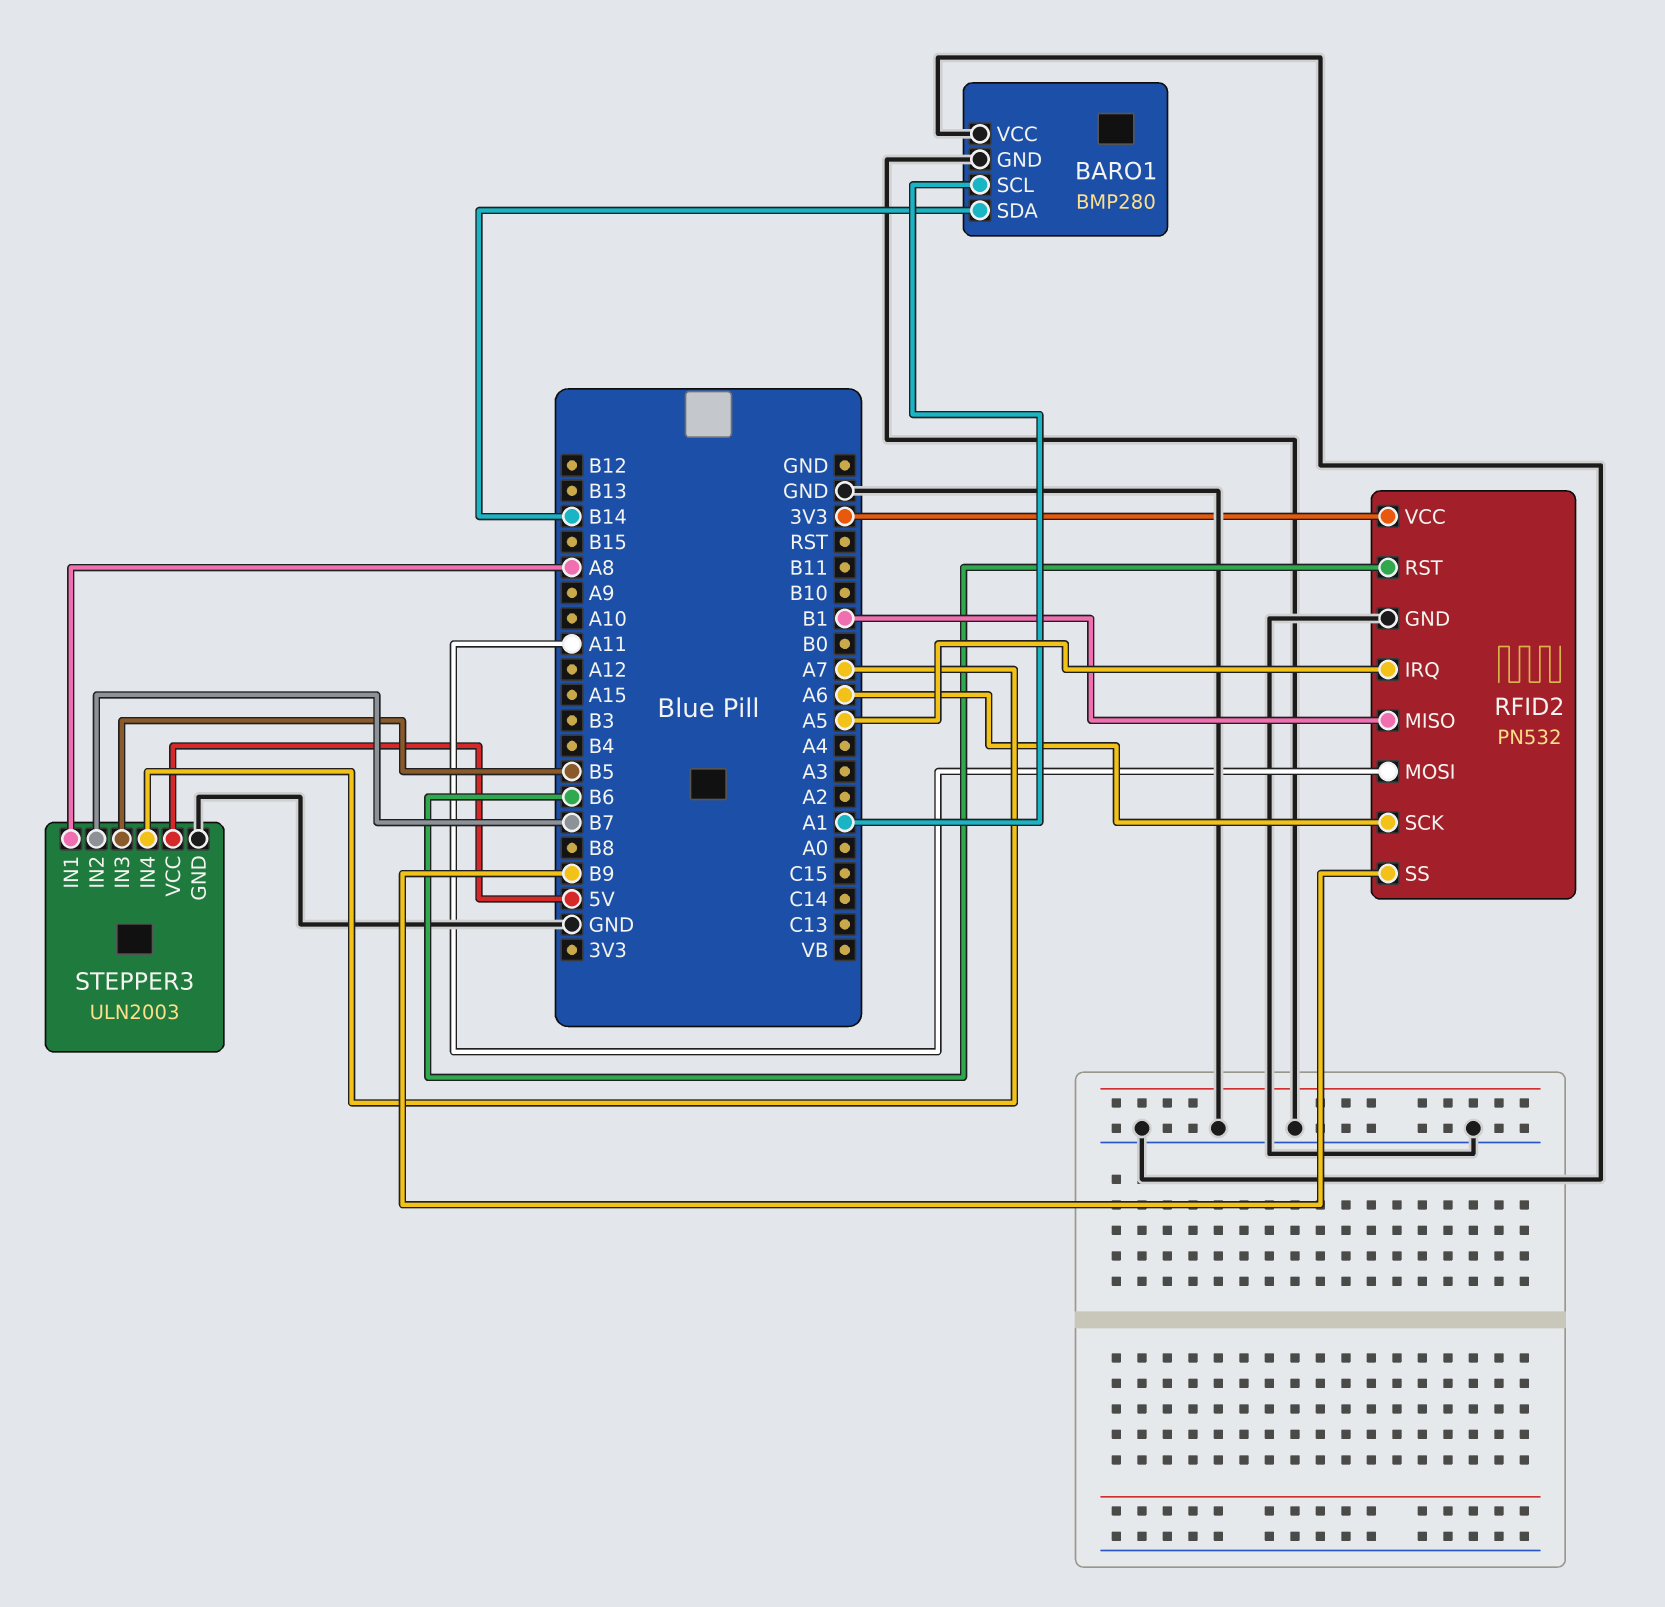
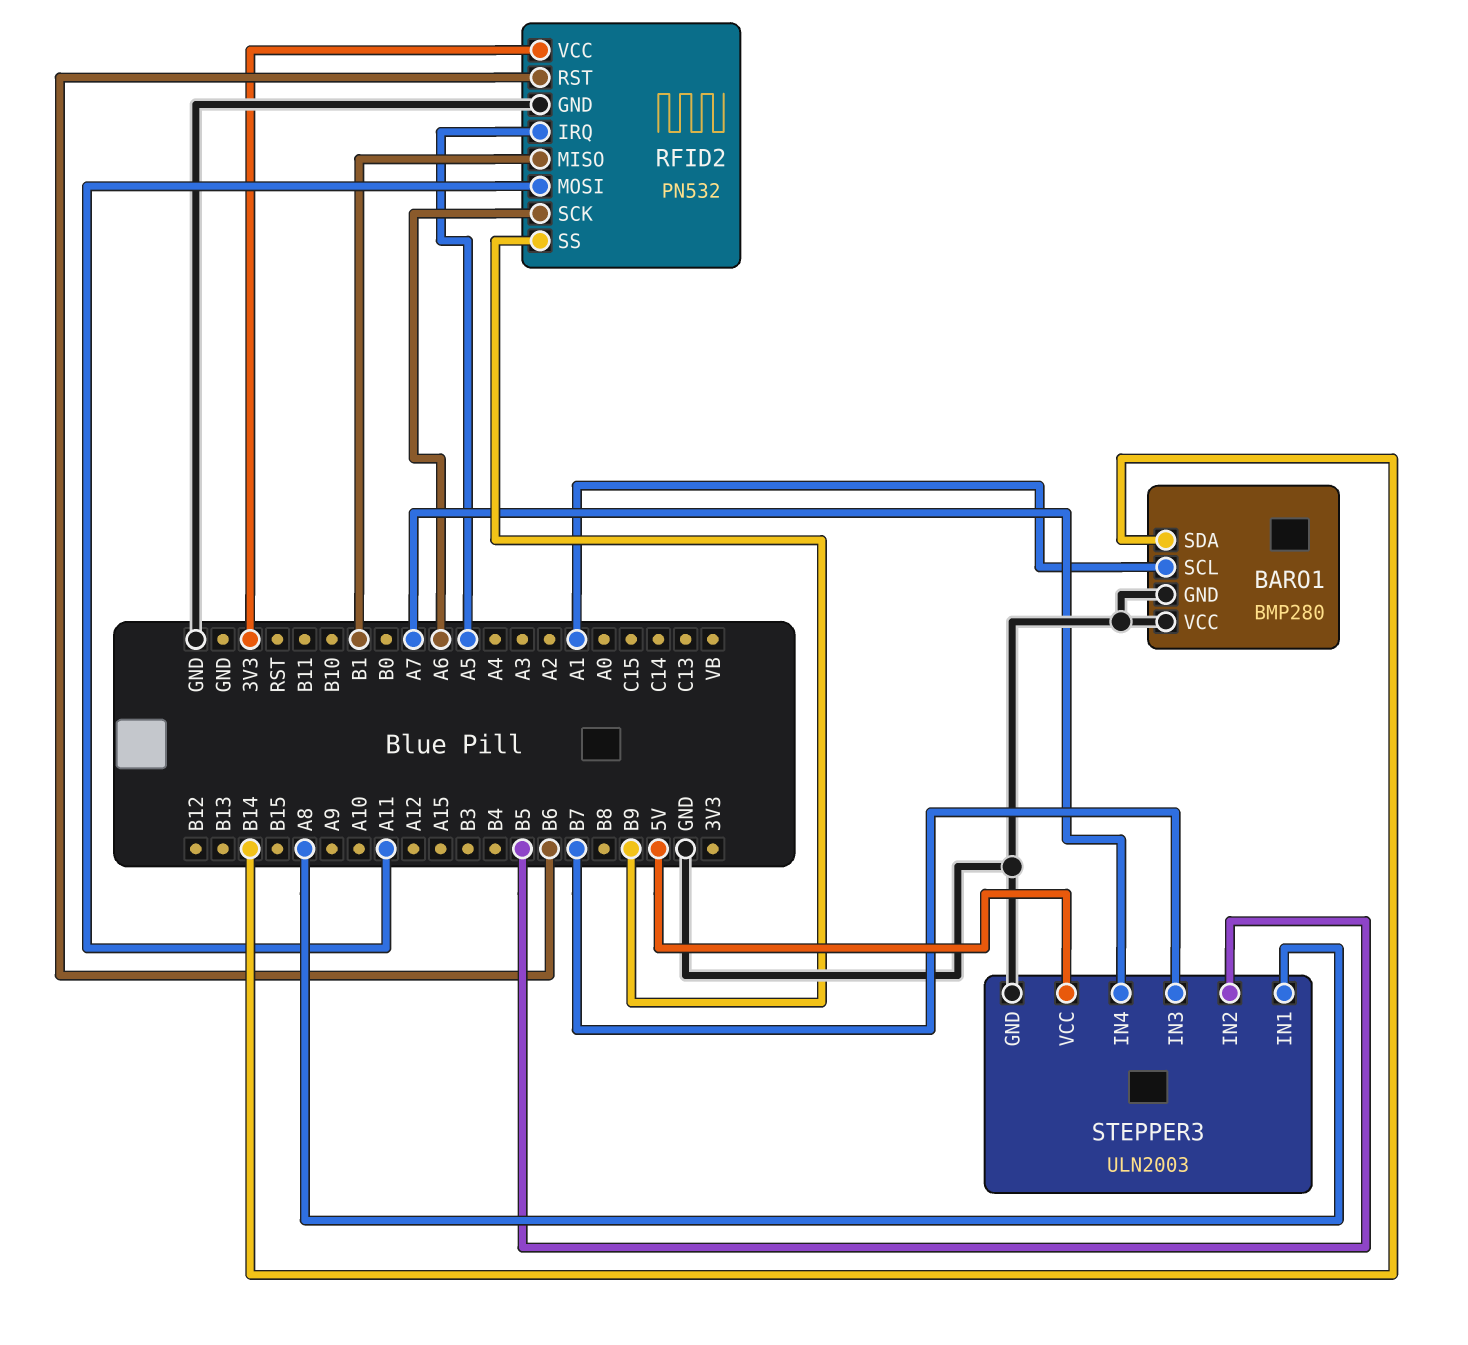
STEPPER3 pin IN2: B7 -> B5
STEPPER3 pin IN3: B5 -> B7

